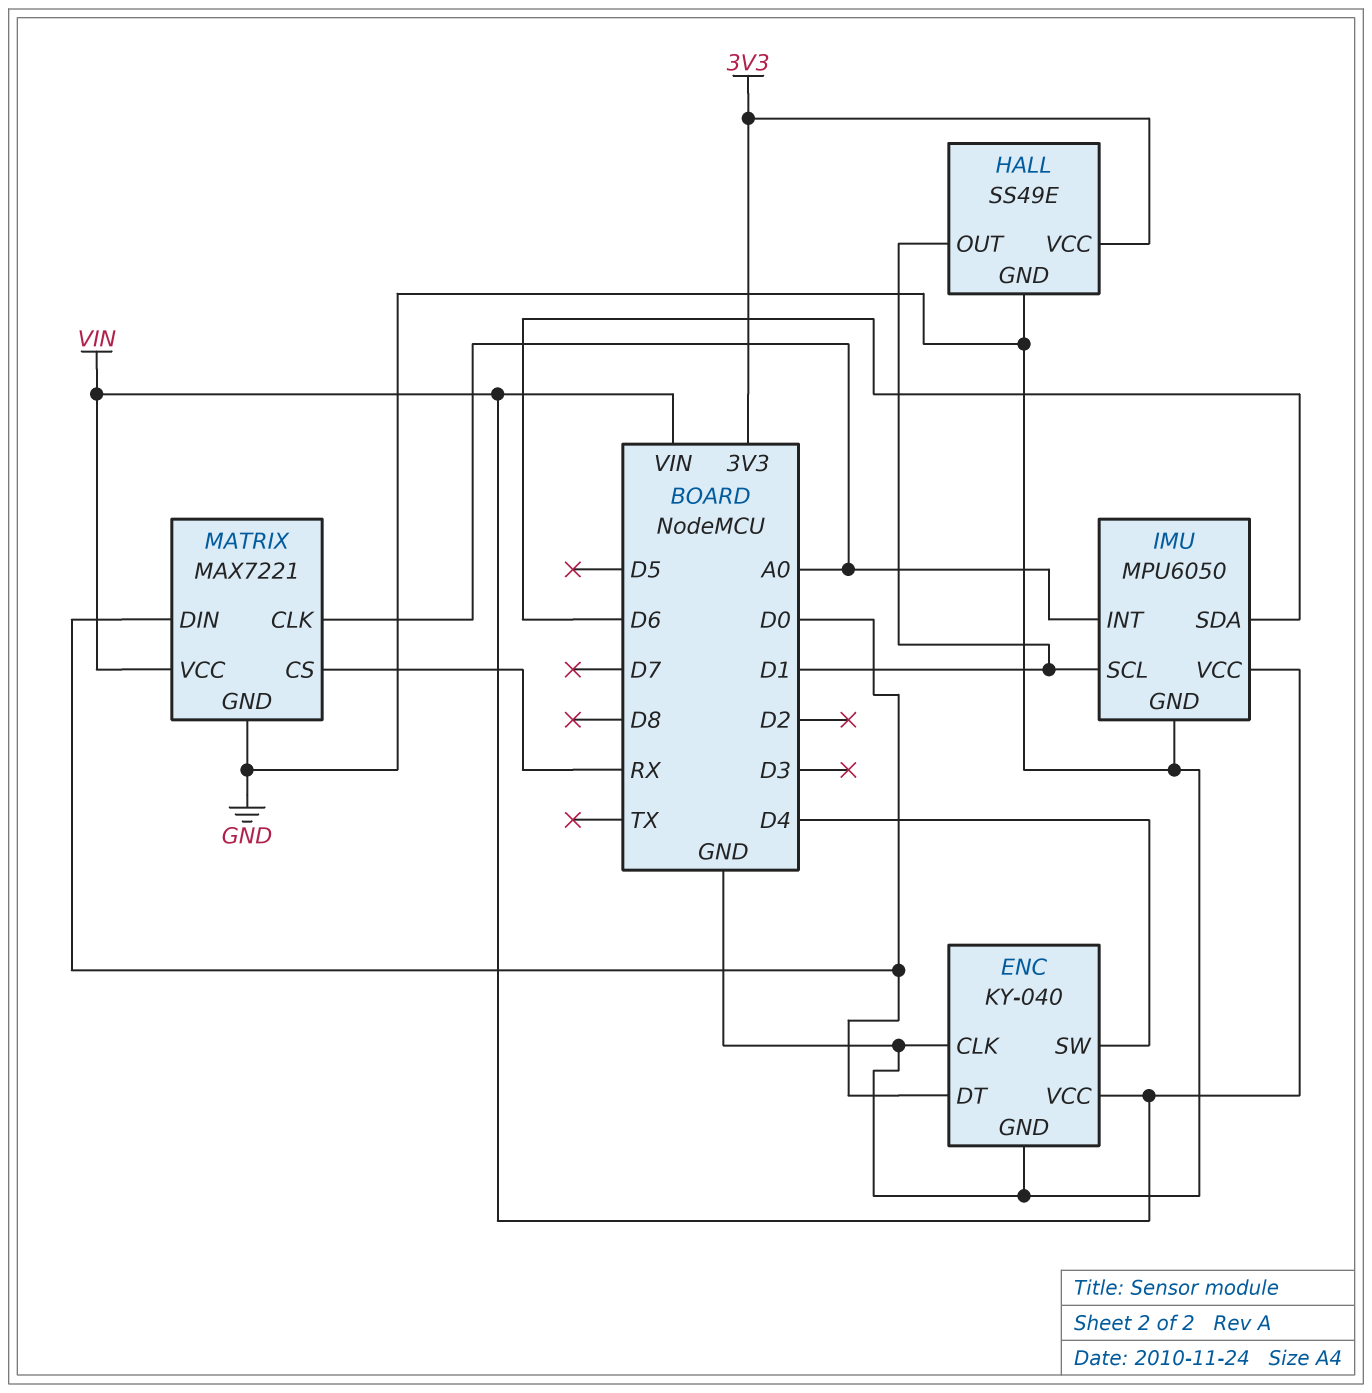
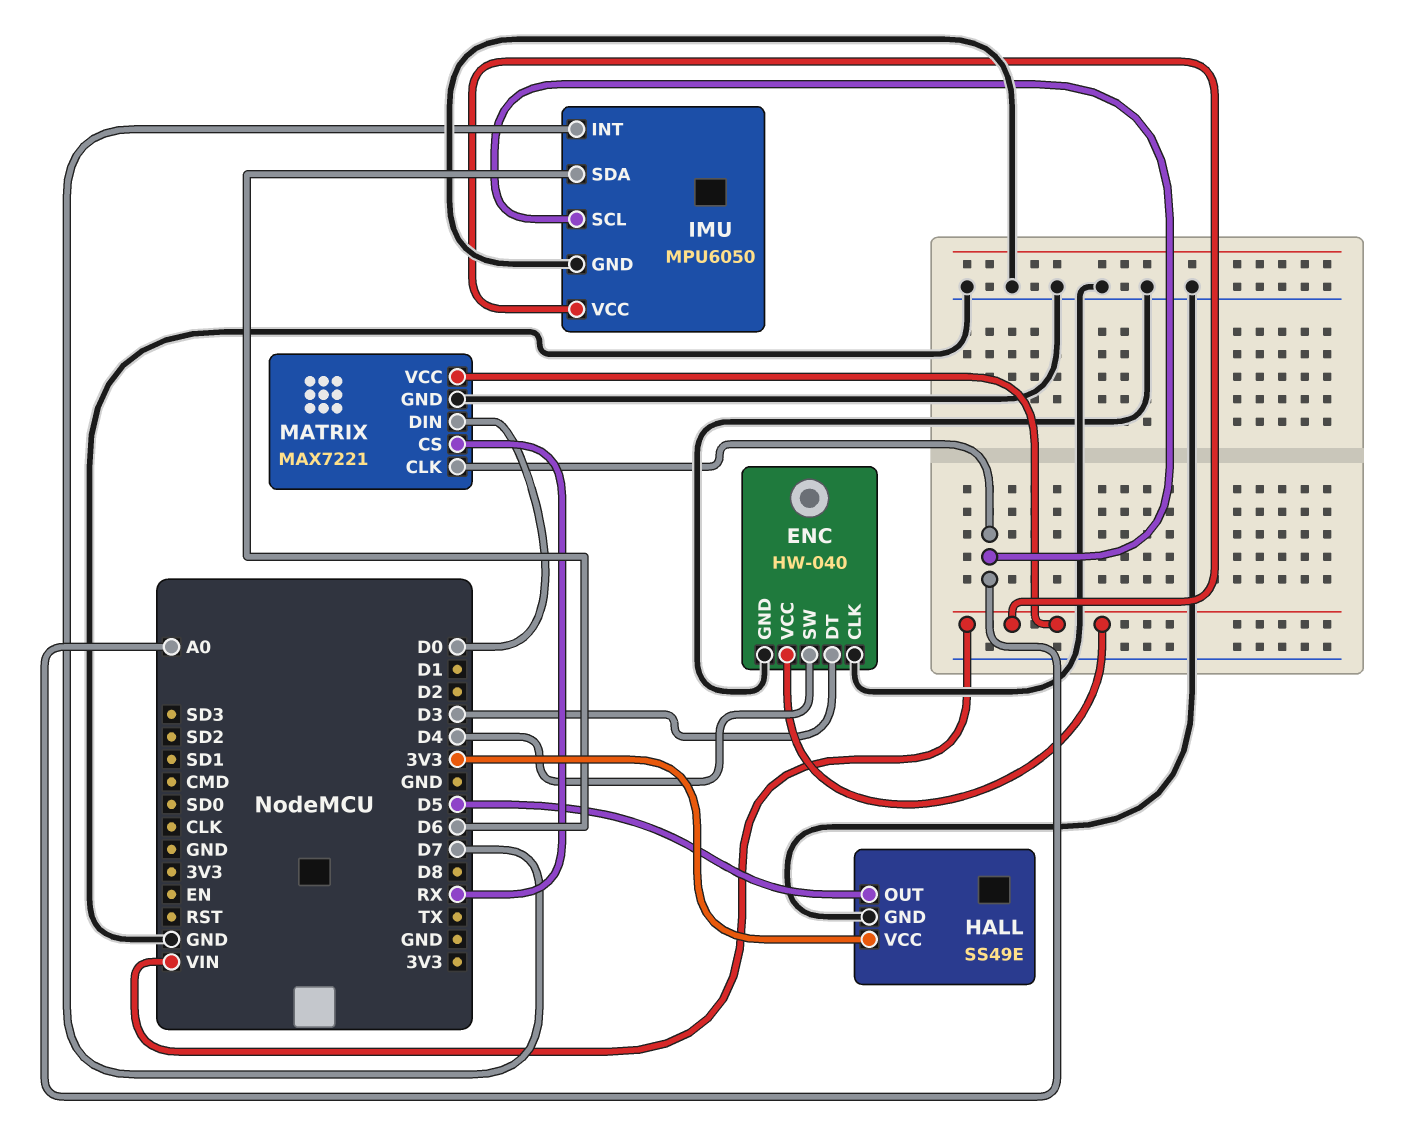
ENC: KY-040 -> HW-040
ENC pin DT: D0 -> D3
HALL pin OUT: D1 -> D5
IMU pin INT: A0 -> D7
IMU pin SCL: D1 -> A0

